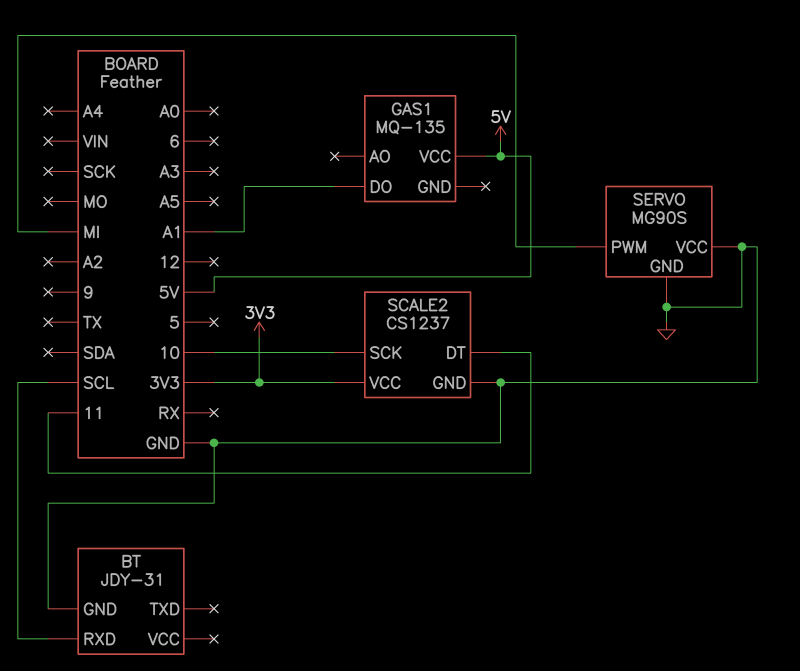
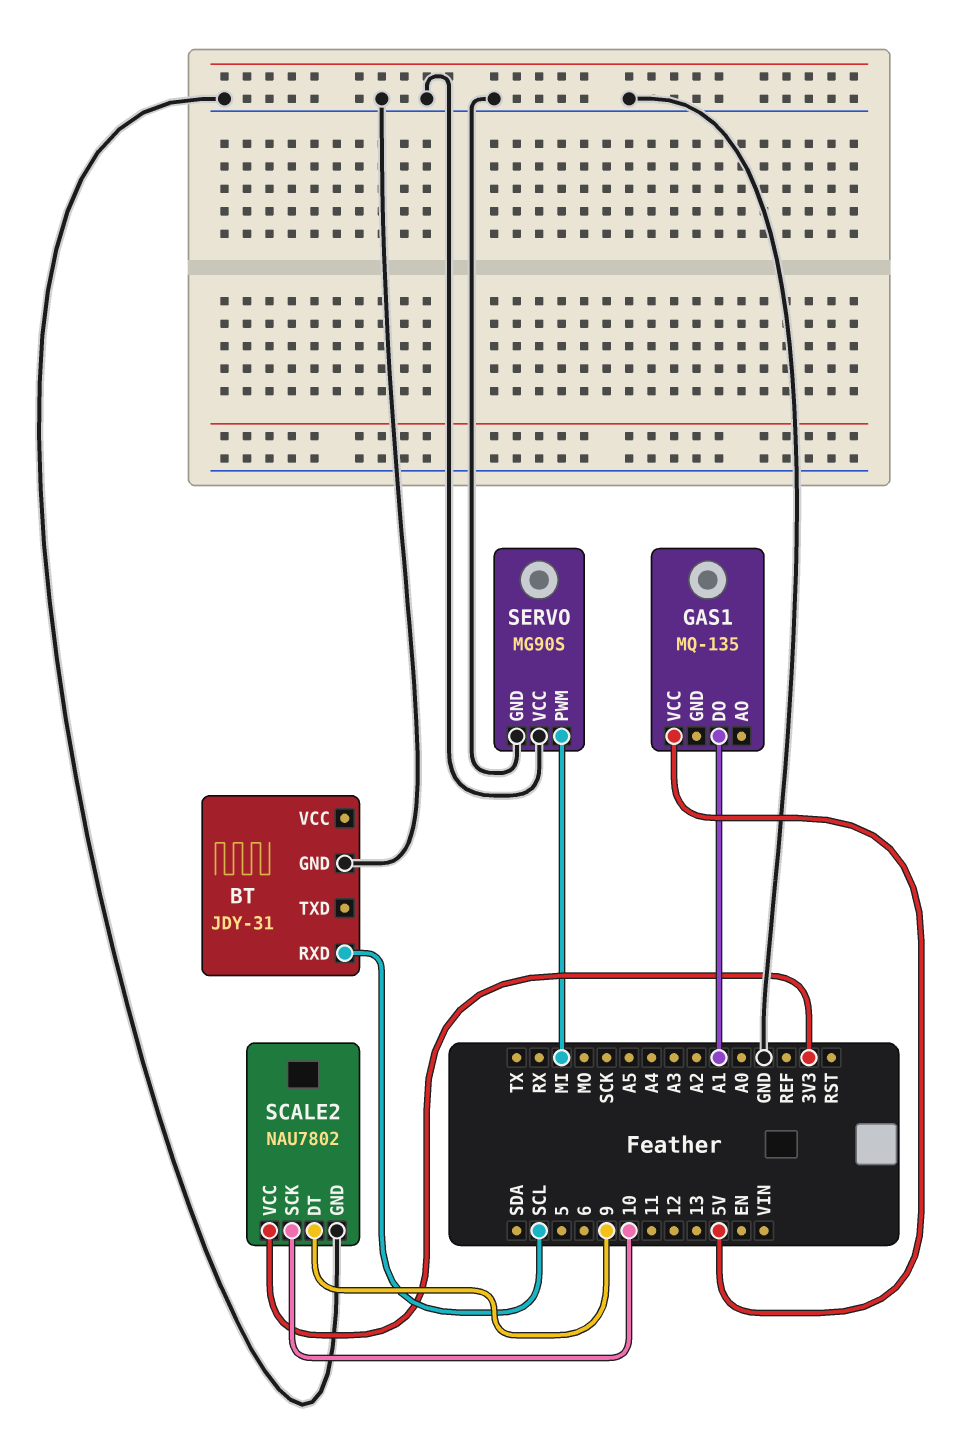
SCALE2: CS1237 -> NAU7802
SCALE2 pin DT: 11 -> 9

